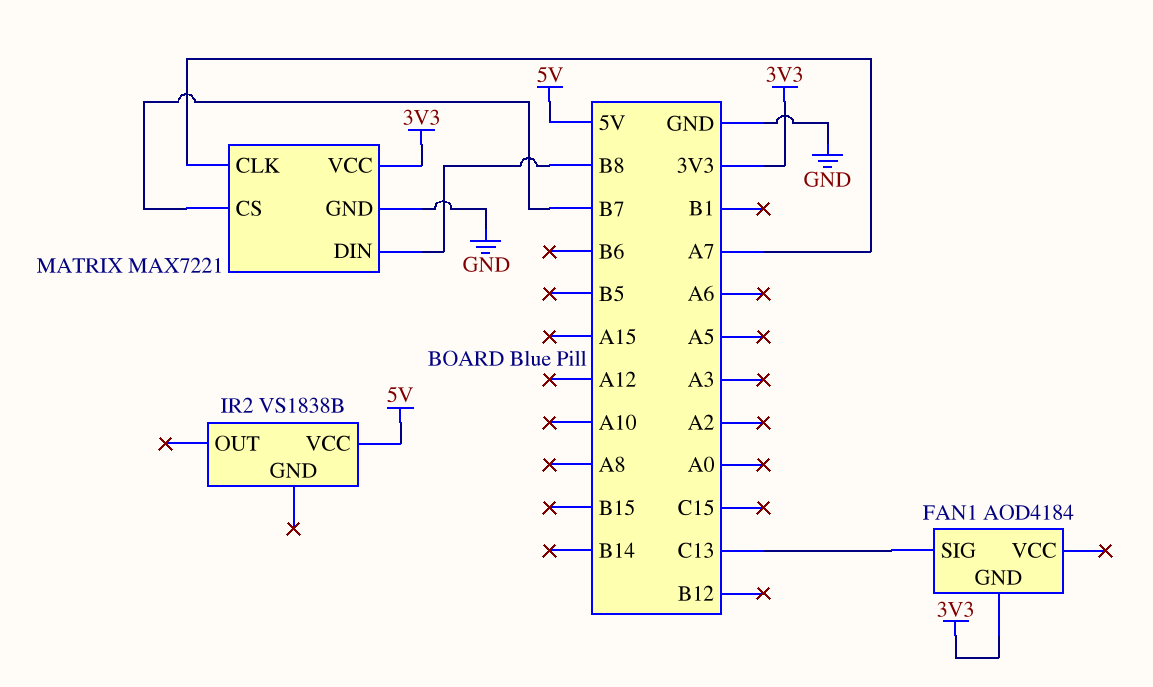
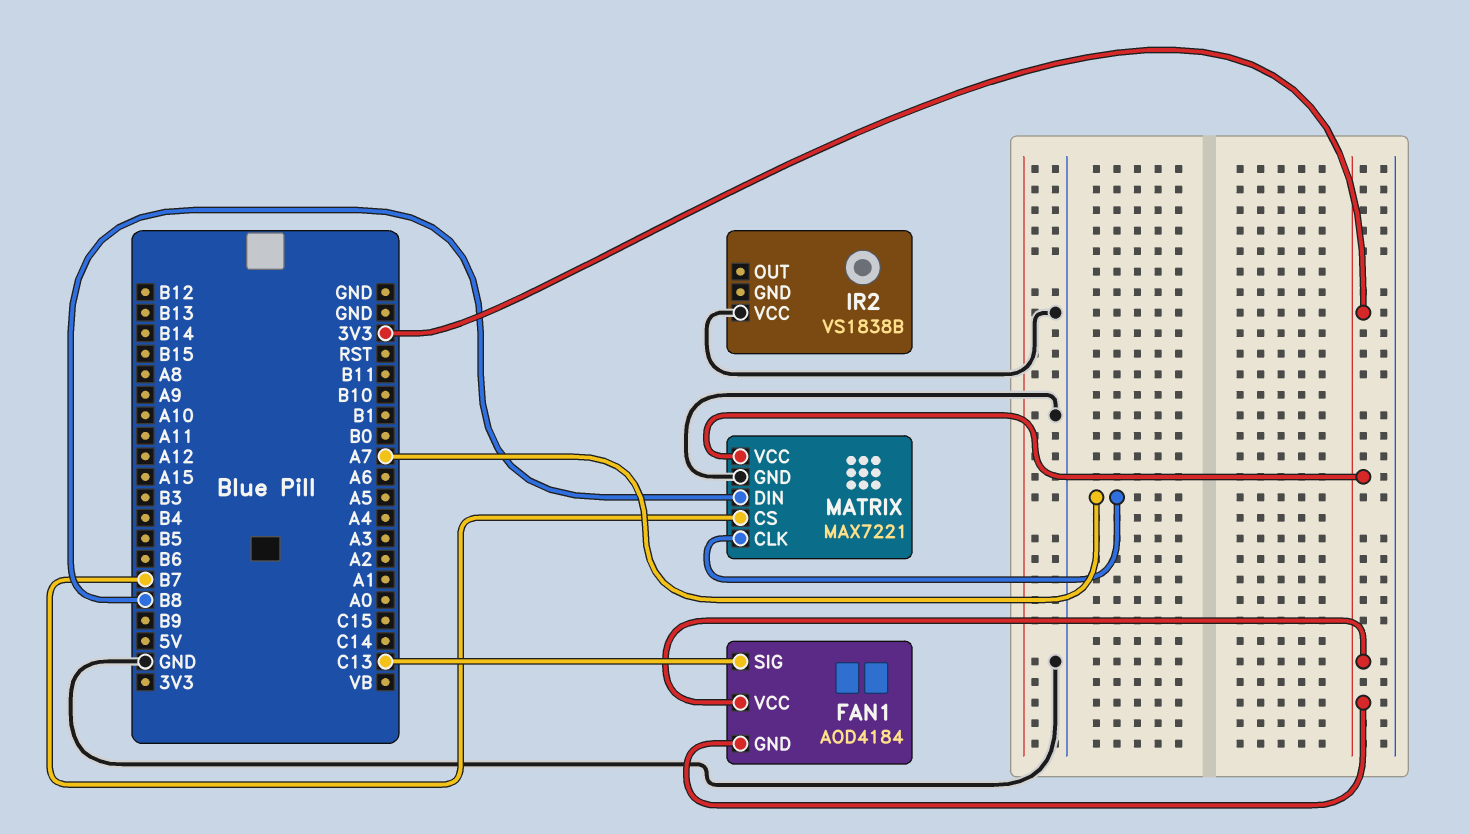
FAN1 pin VCC: none -> 3V3
IR2 pin VCC: 5V -> GND

